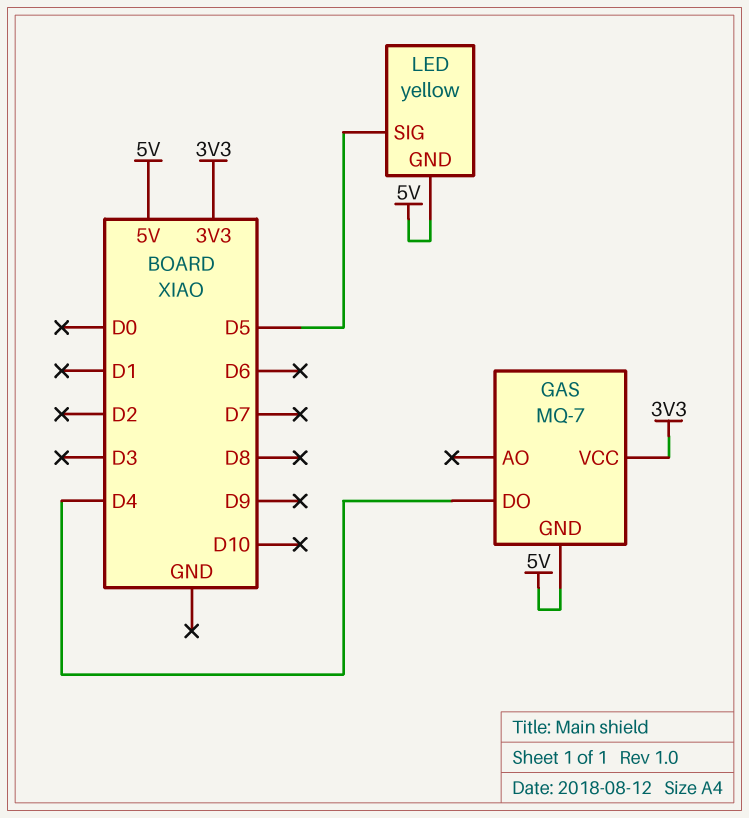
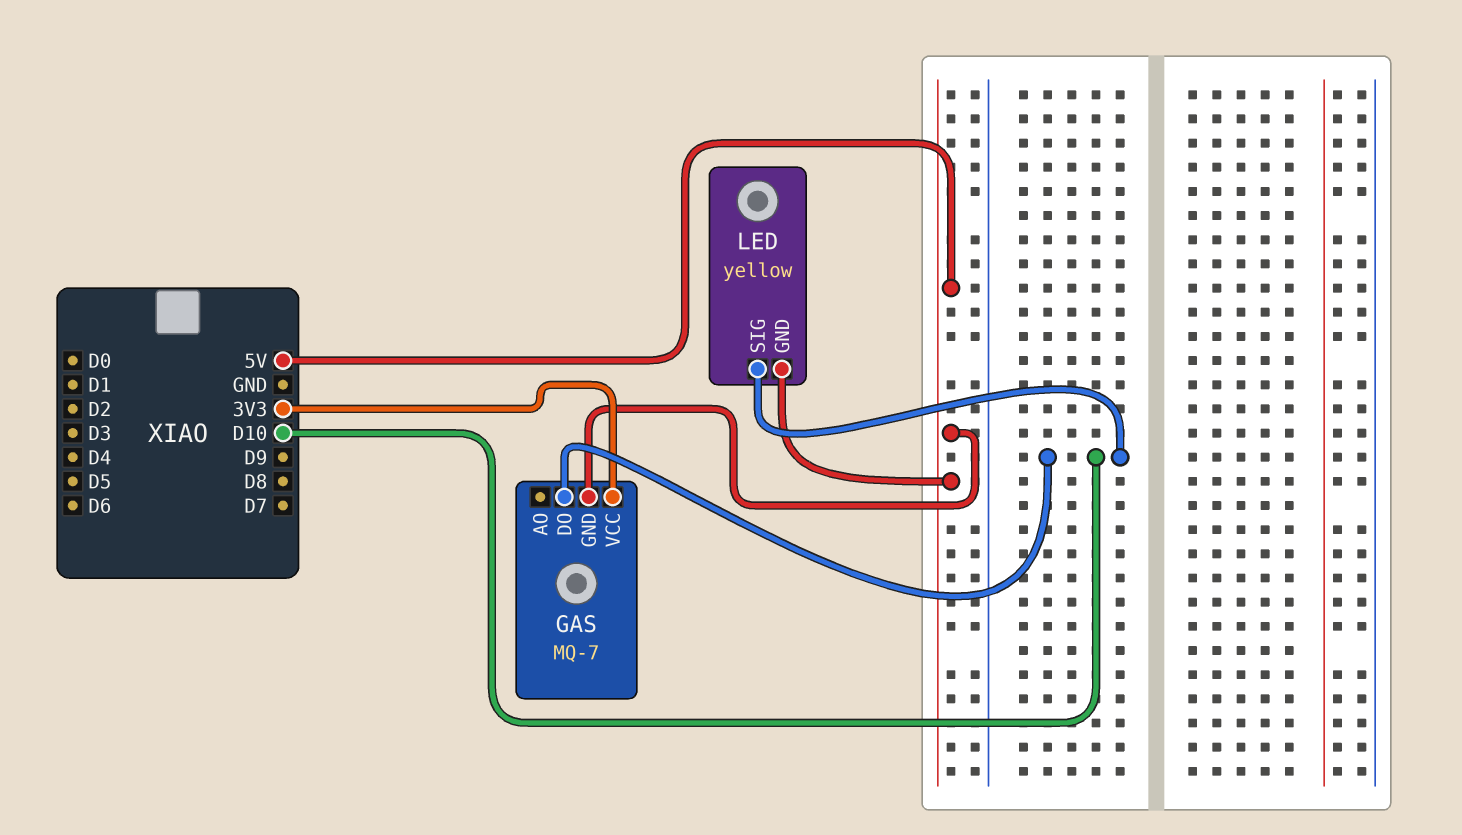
GAS pin DO: D4 -> D10
LED pin SIG: D5 -> D10

